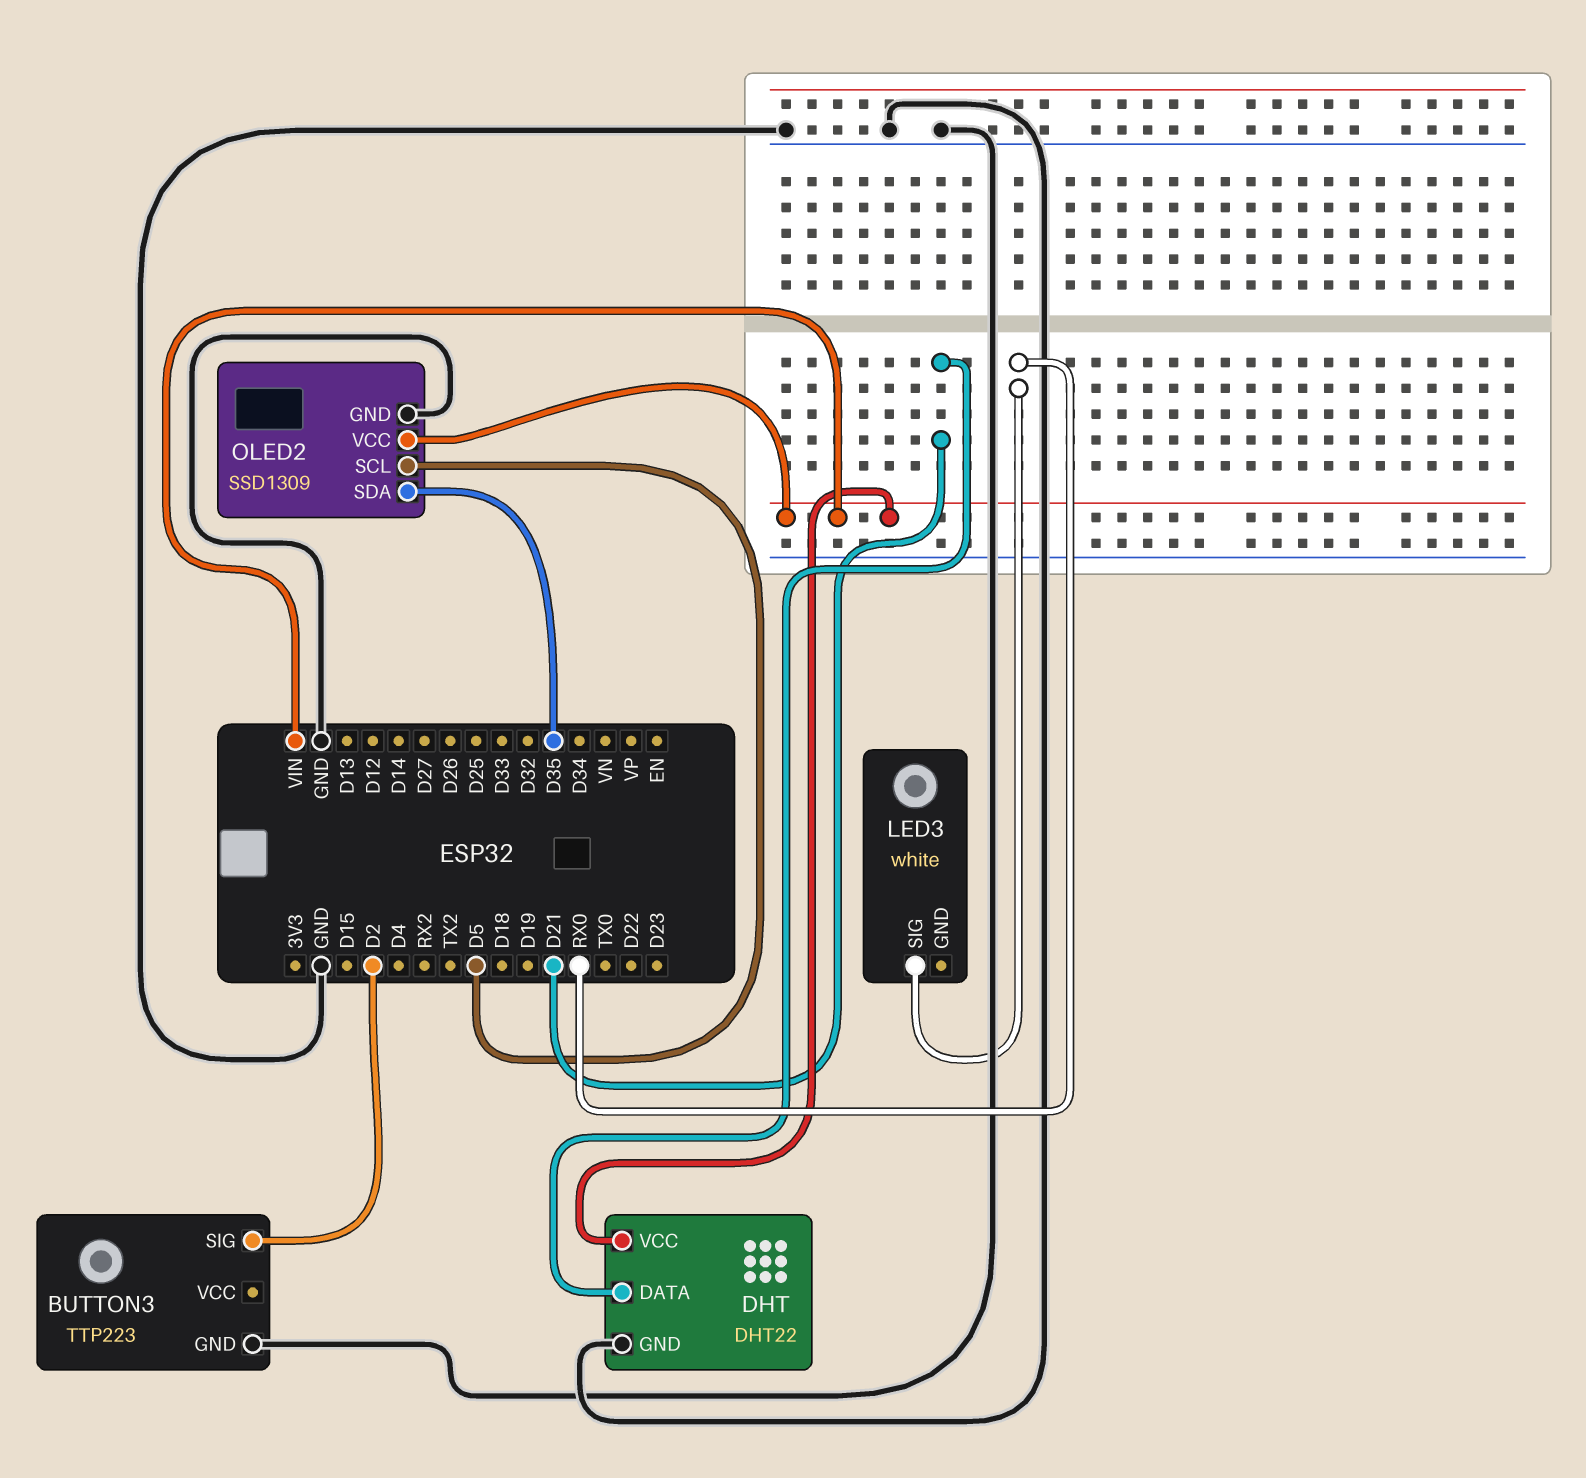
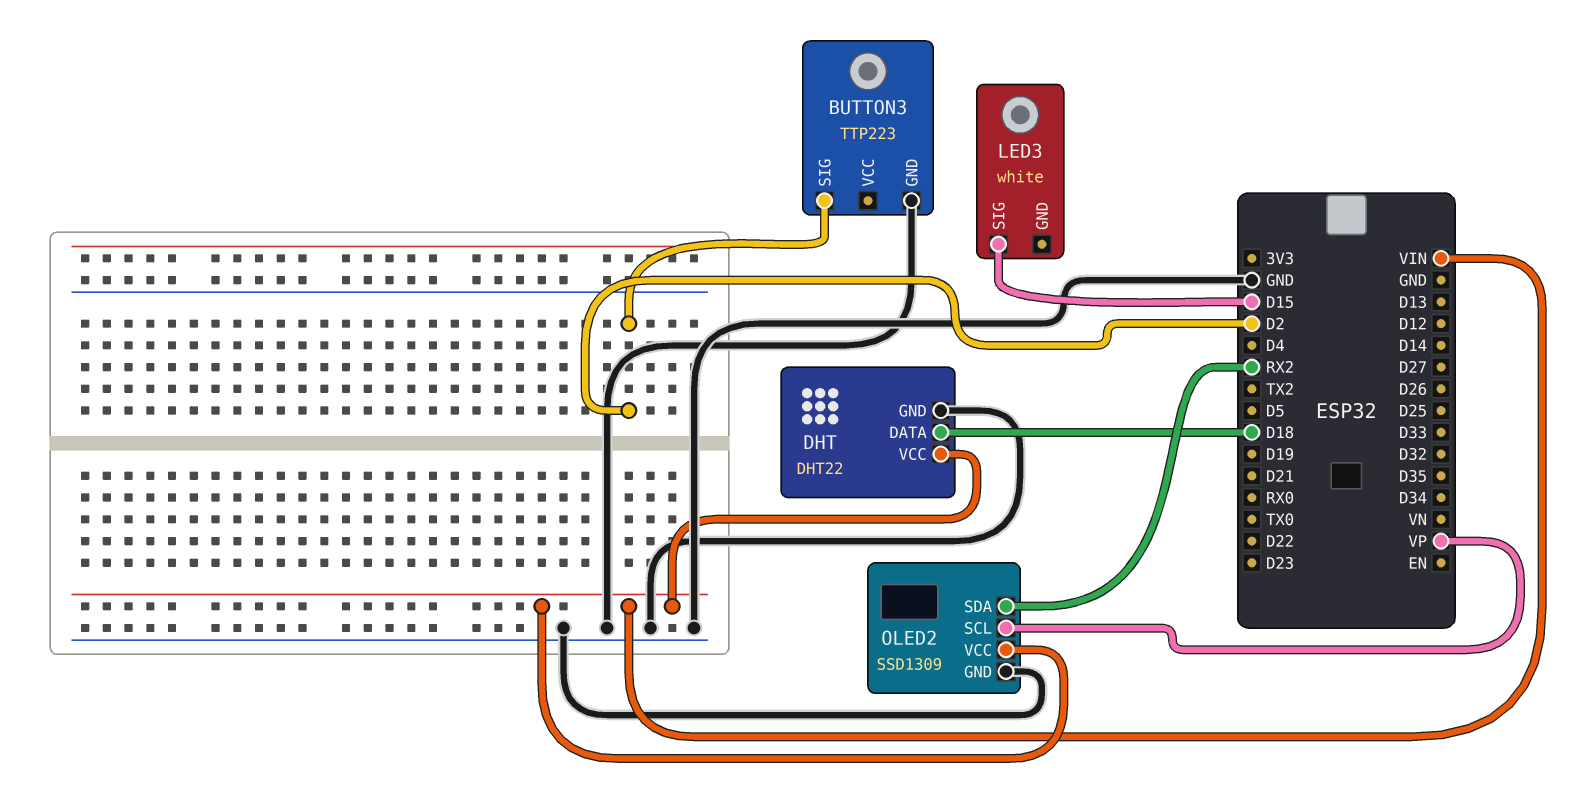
DHT pin DATA: D21 -> D18
LED3 pin SIG: RX0 -> D15
OLED2 pin SCL: D5 -> VP
OLED2 pin SDA: D35 -> RX2

